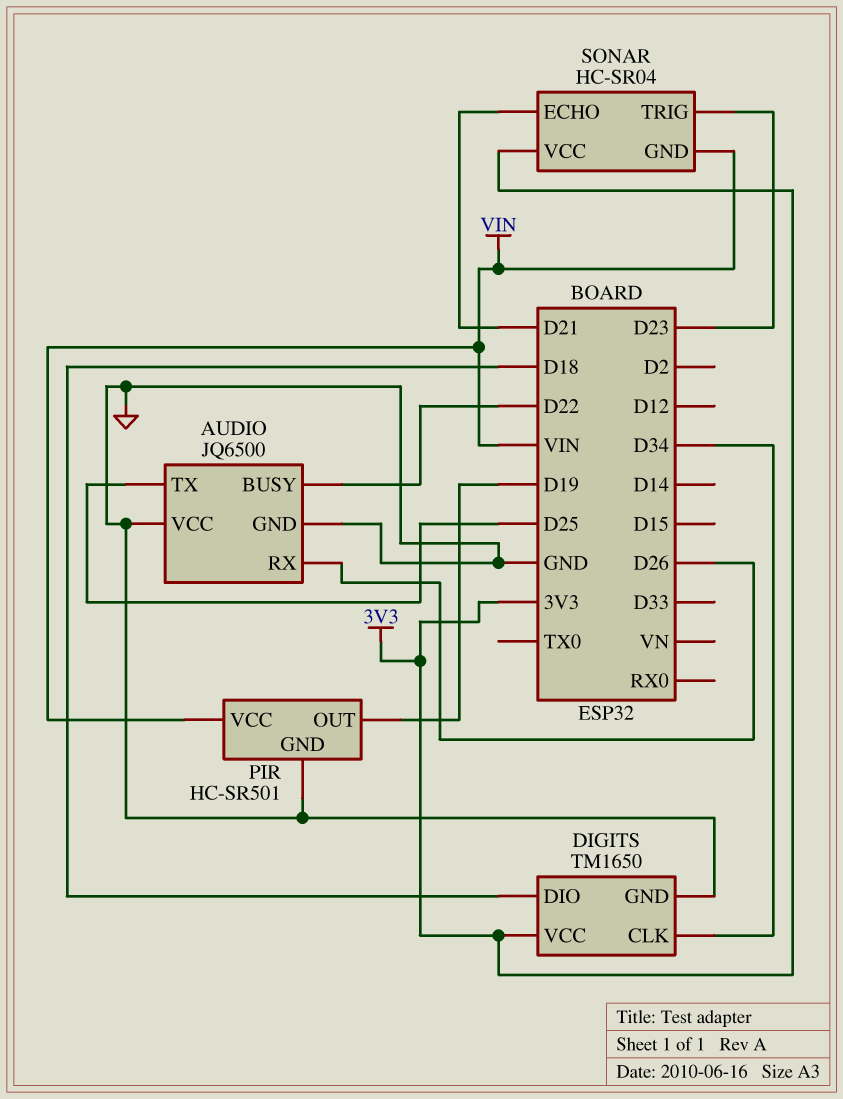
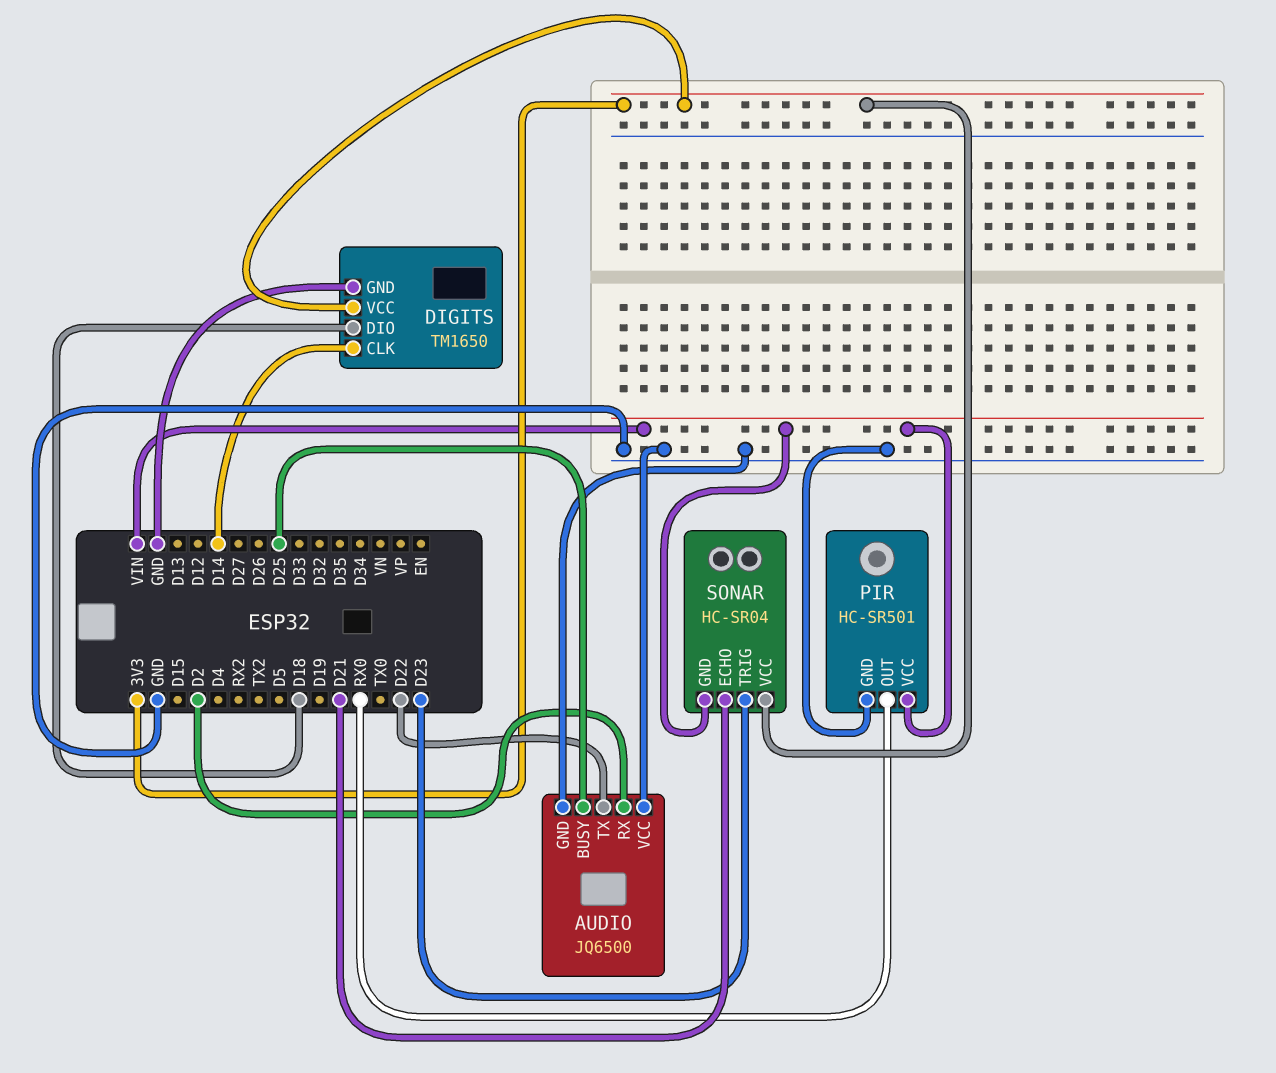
AUDIO pin BUSY: D22 -> D25
AUDIO pin RX: D26 -> D2
AUDIO pin TX: D25 -> D22
DIGITS pin CLK: D34 -> D14
PIR pin OUT: D19 -> RX0

